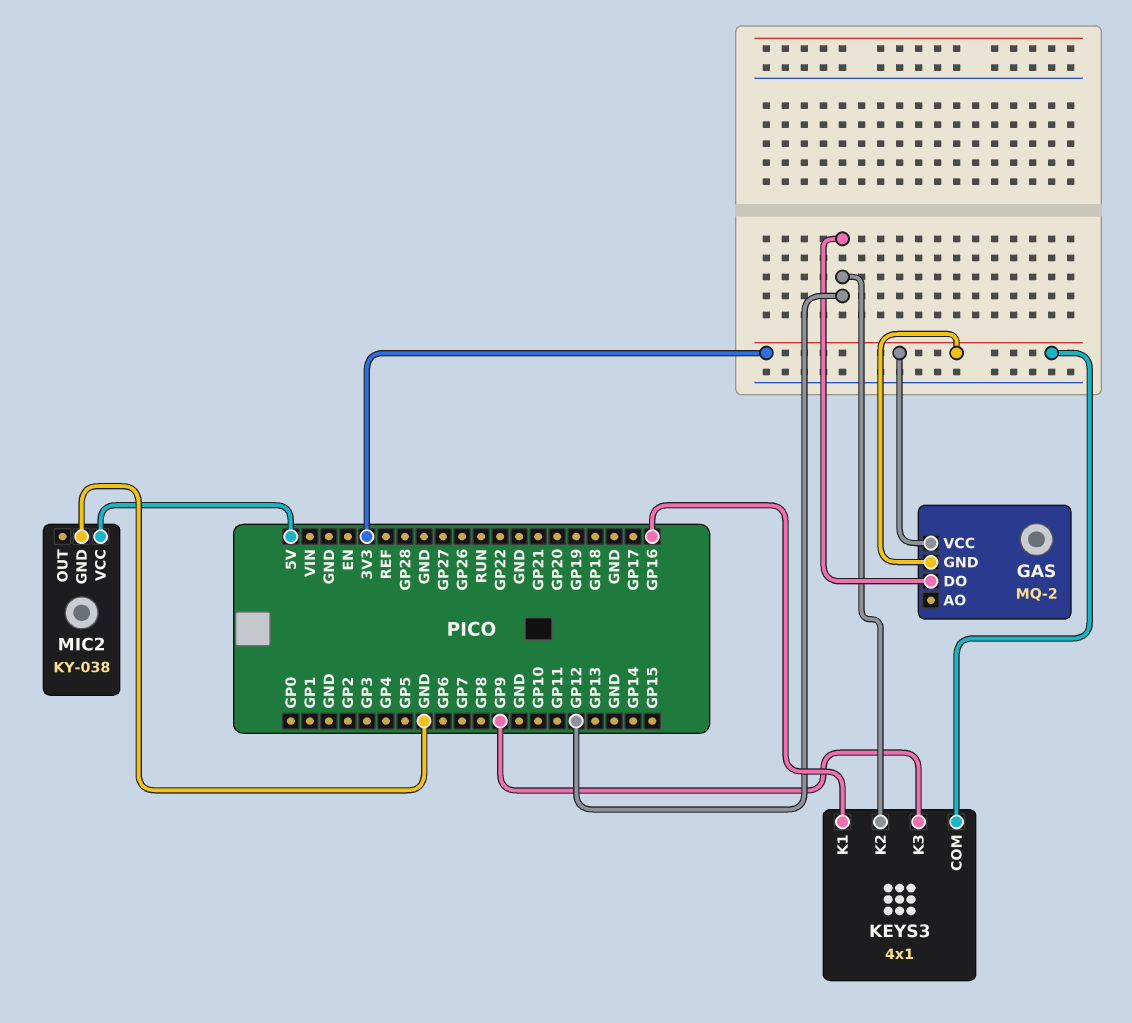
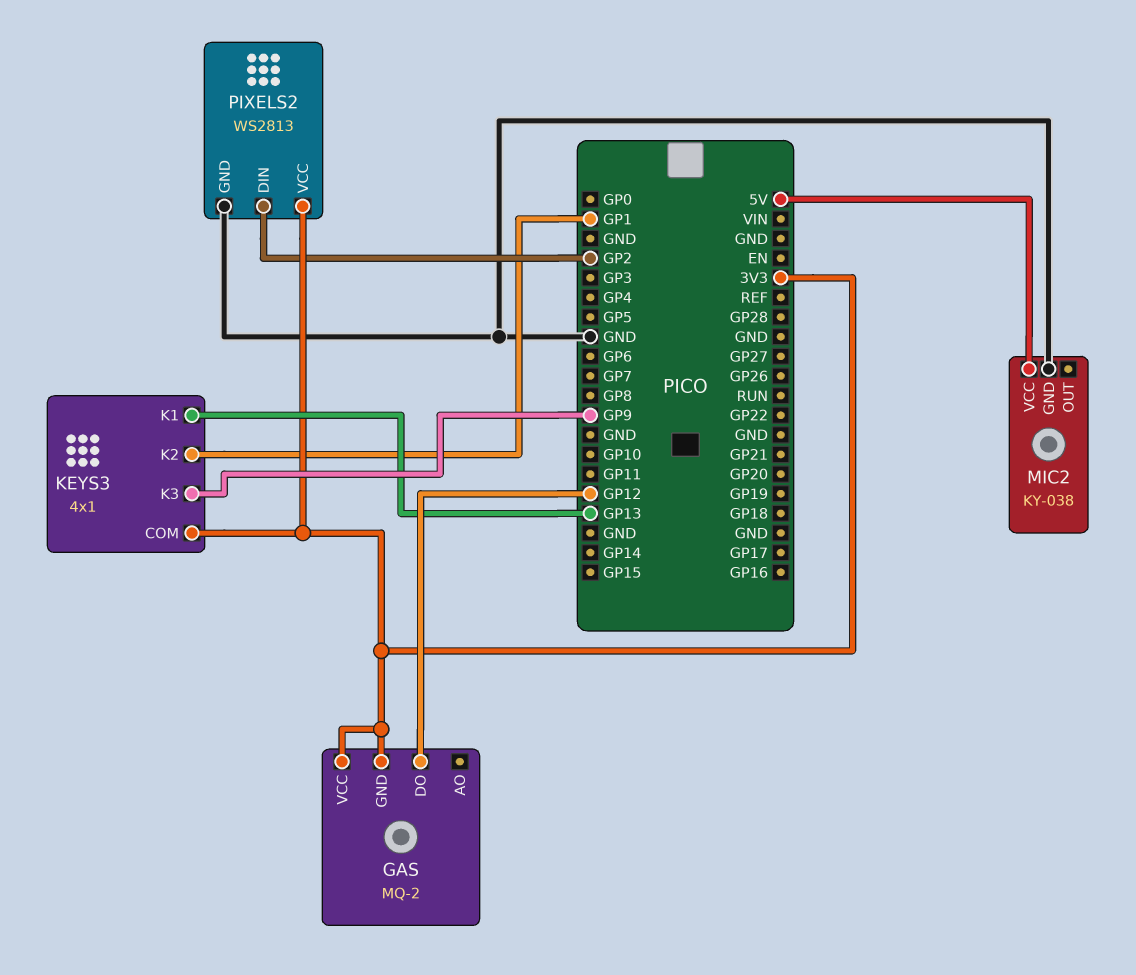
KEYS3 pin K1: GP16 -> GP13
KEYS3 pin K2: GP12 -> GP1
PIXELS2: none -> WS2813
PIXELS2 pin DIN: none -> GP2
PIXELS2 pin GND: none -> GND
PIXELS2 pin VCC: none -> 3V3

